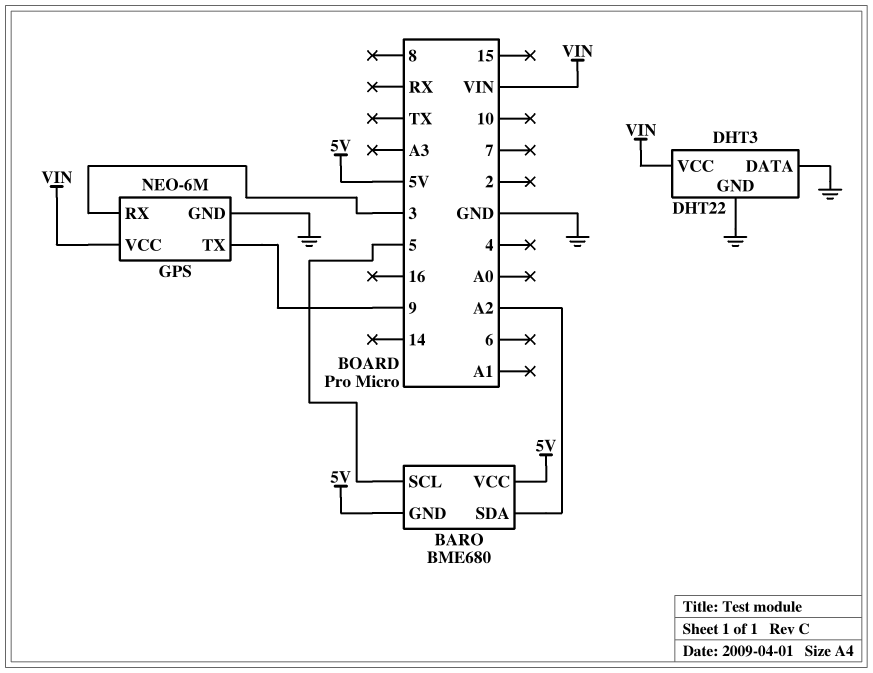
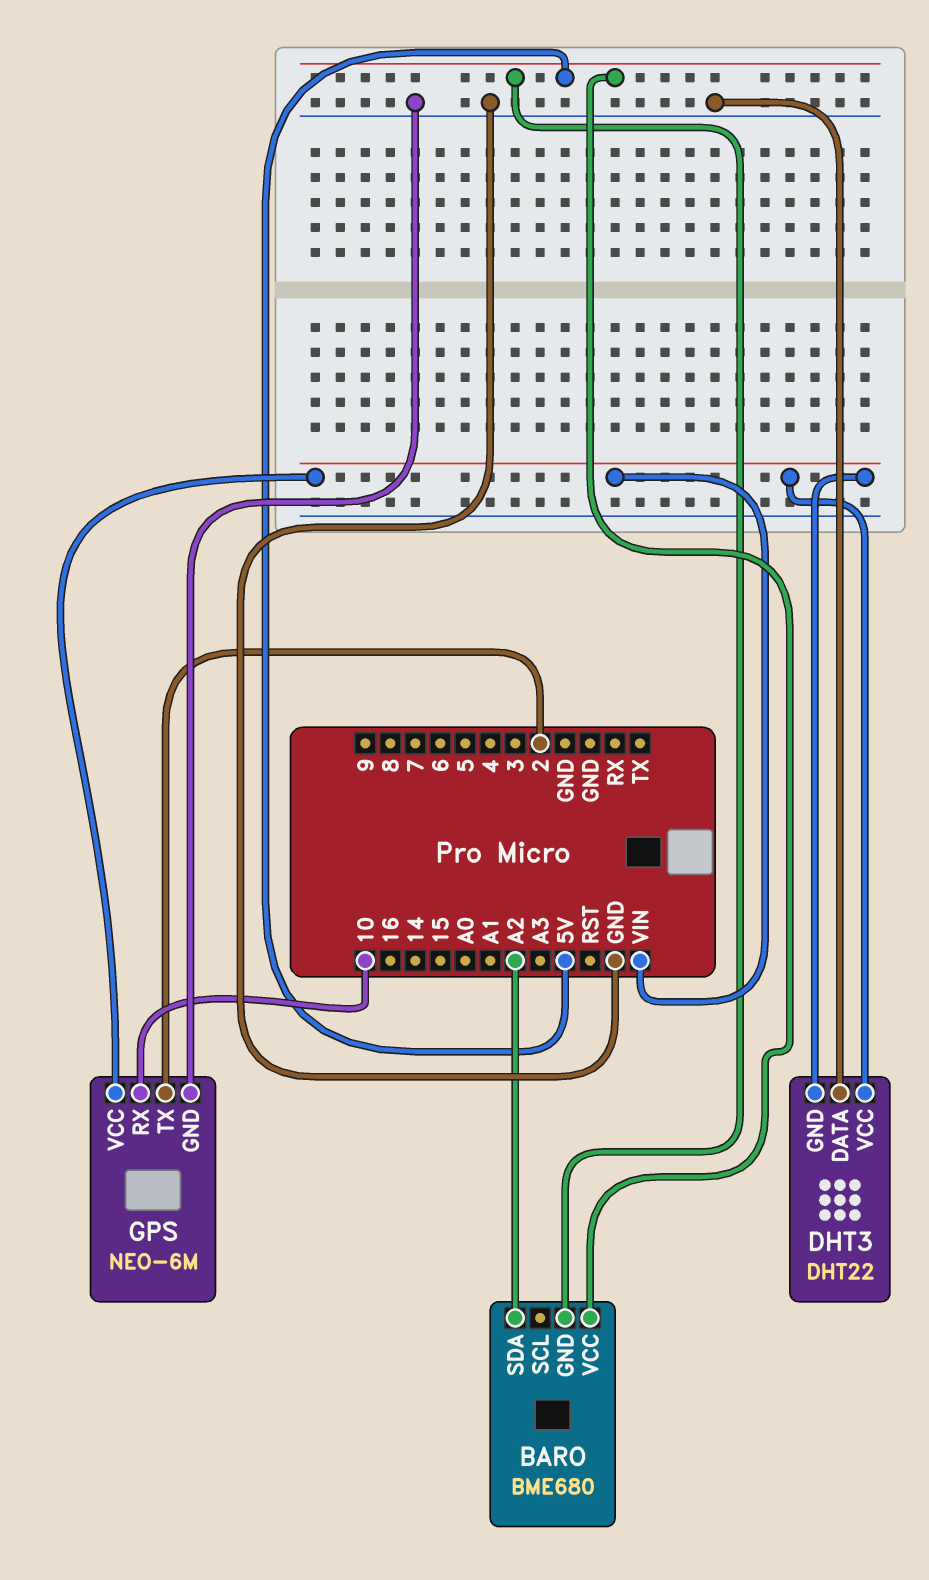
BARO pin SCL: 5 -> none
DHT3 pin GND: GND -> VIN
GPS pin RX: 3 -> 10
GPS pin TX: 9 -> 2

